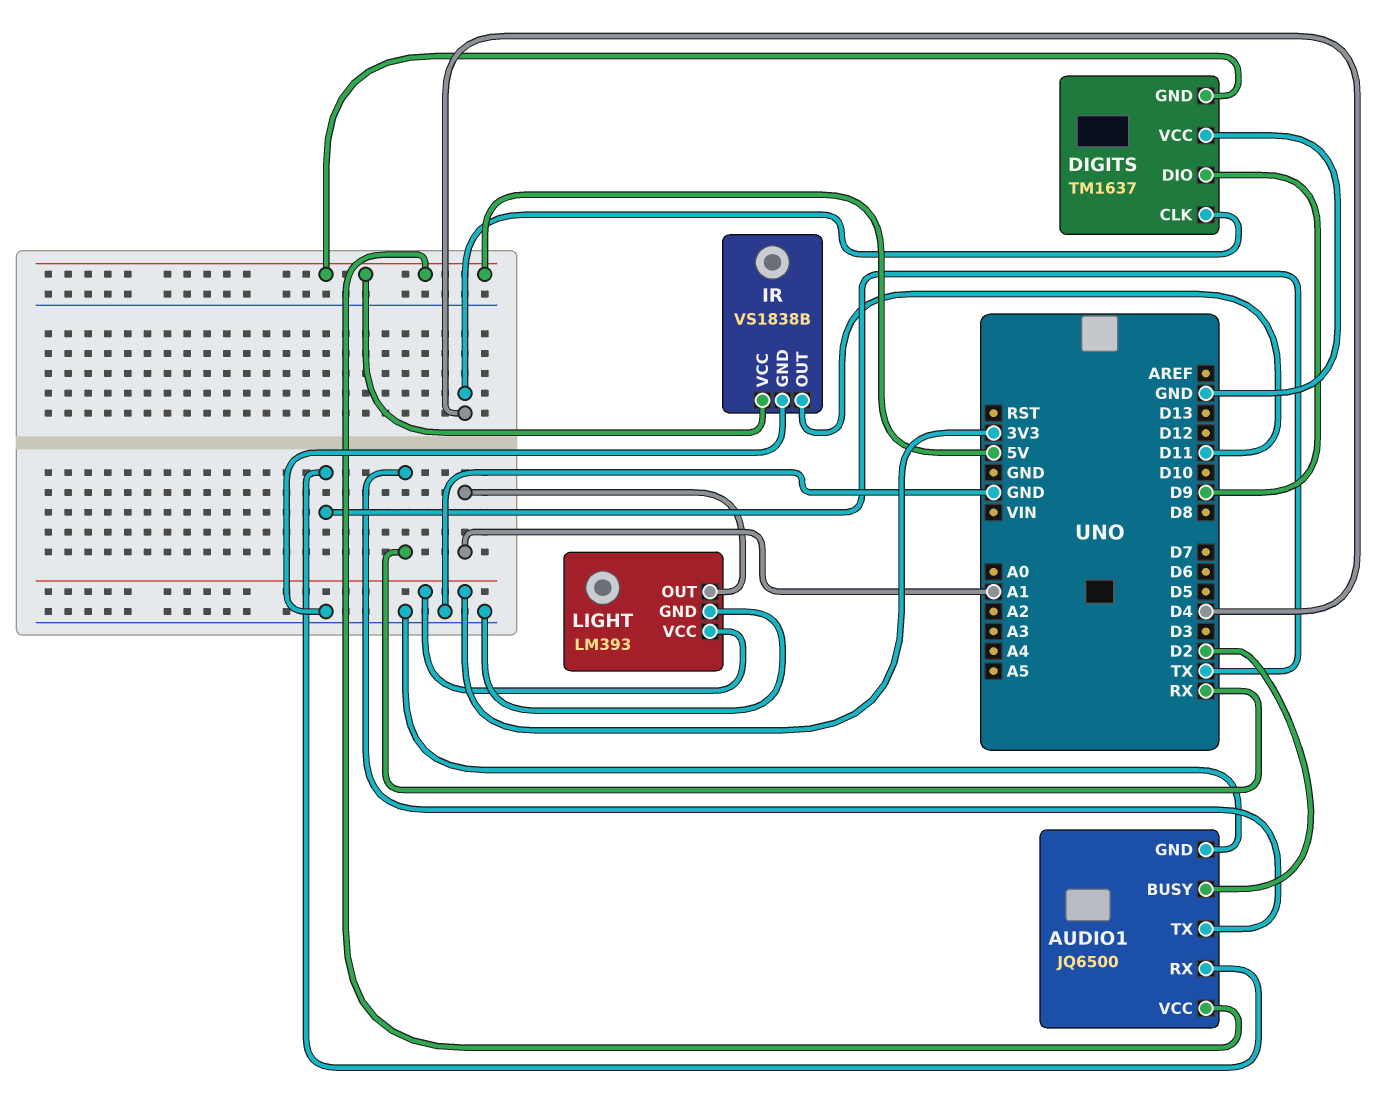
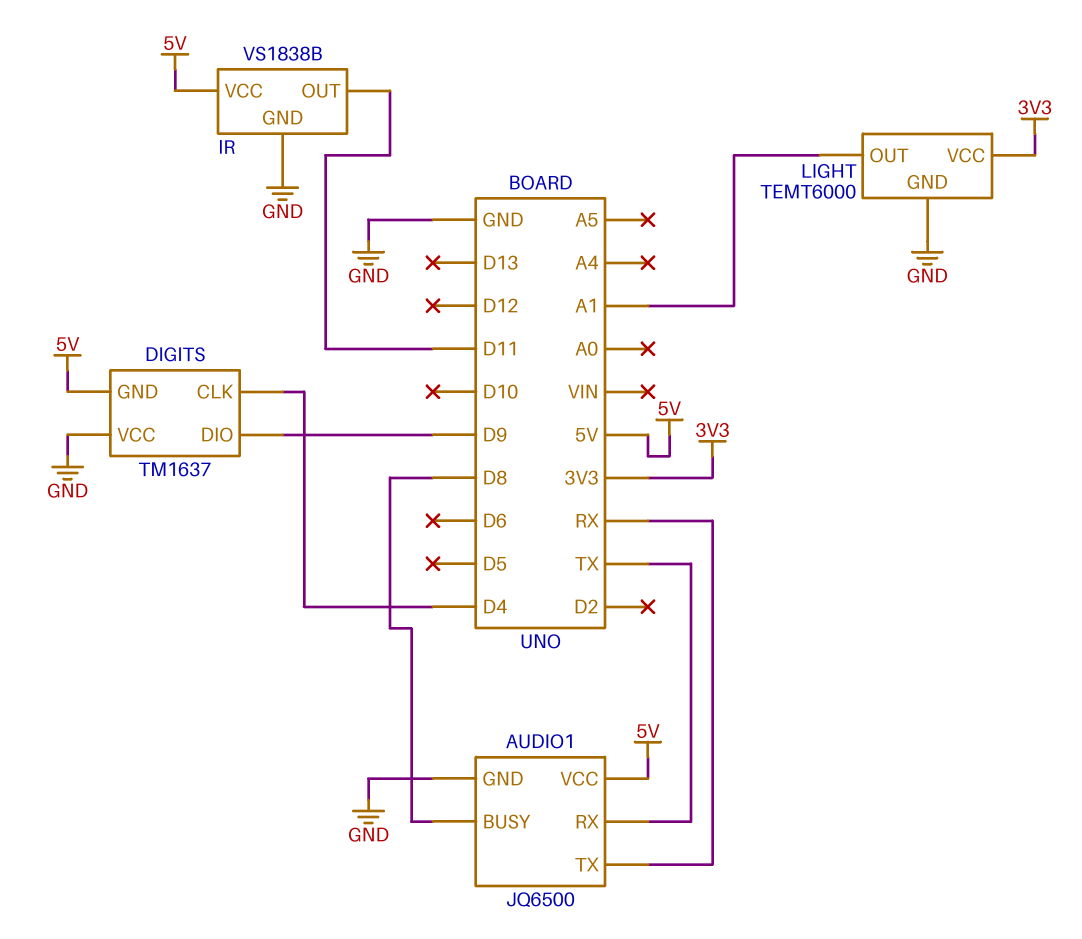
AUDIO1 pin BUSY: D2 -> D8
LIGHT: LM393 -> TEMT6000

